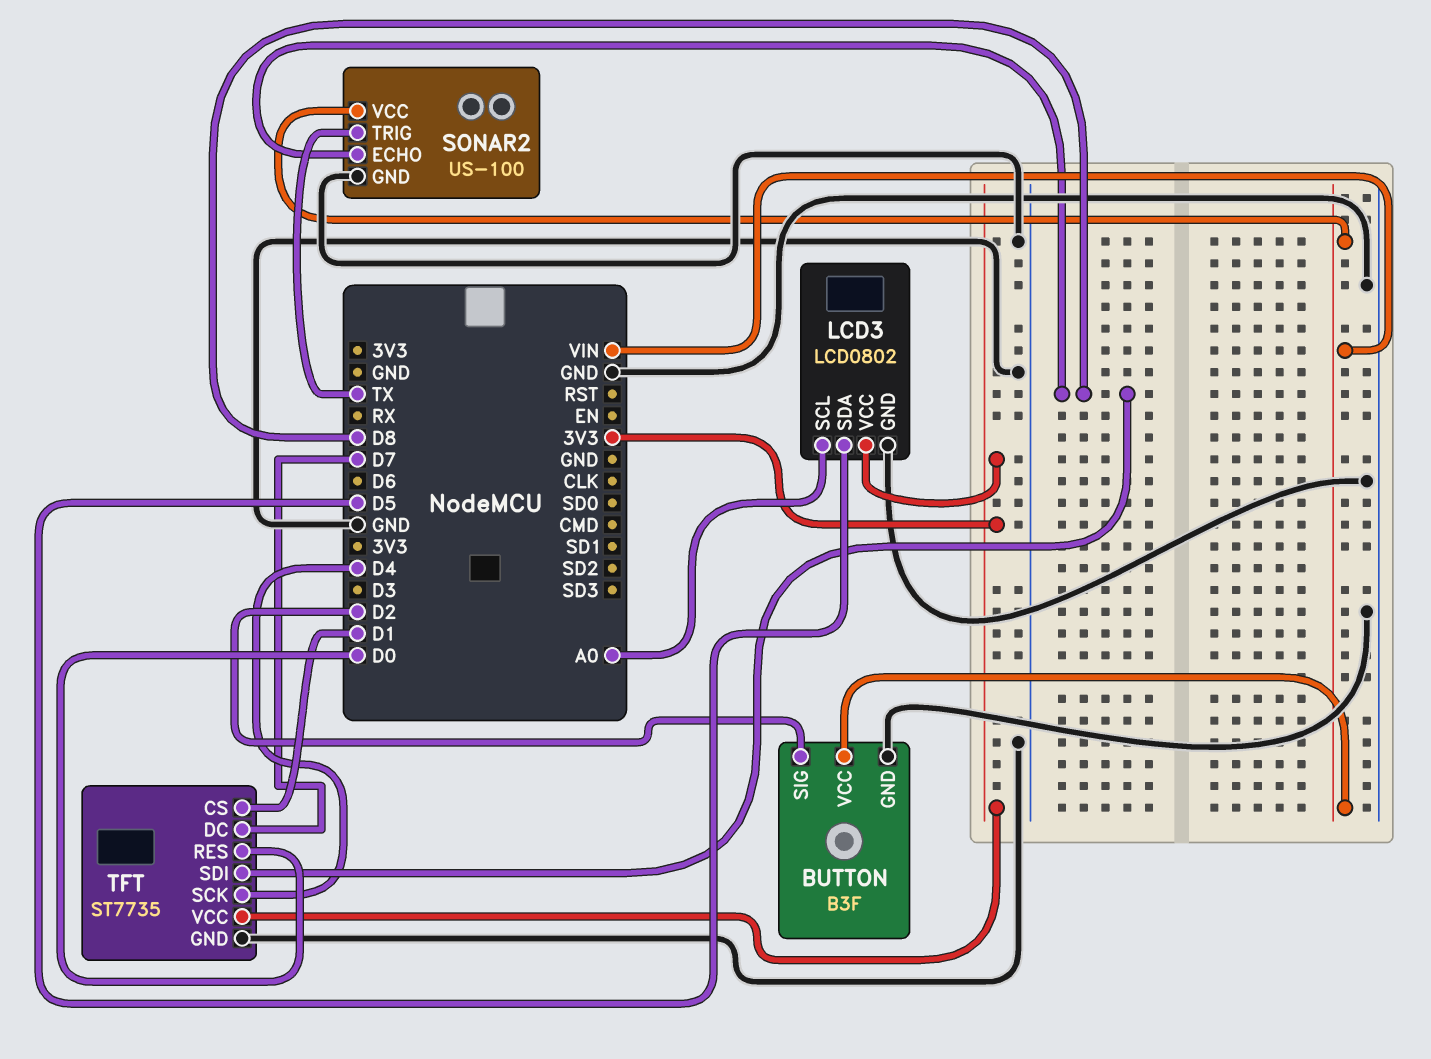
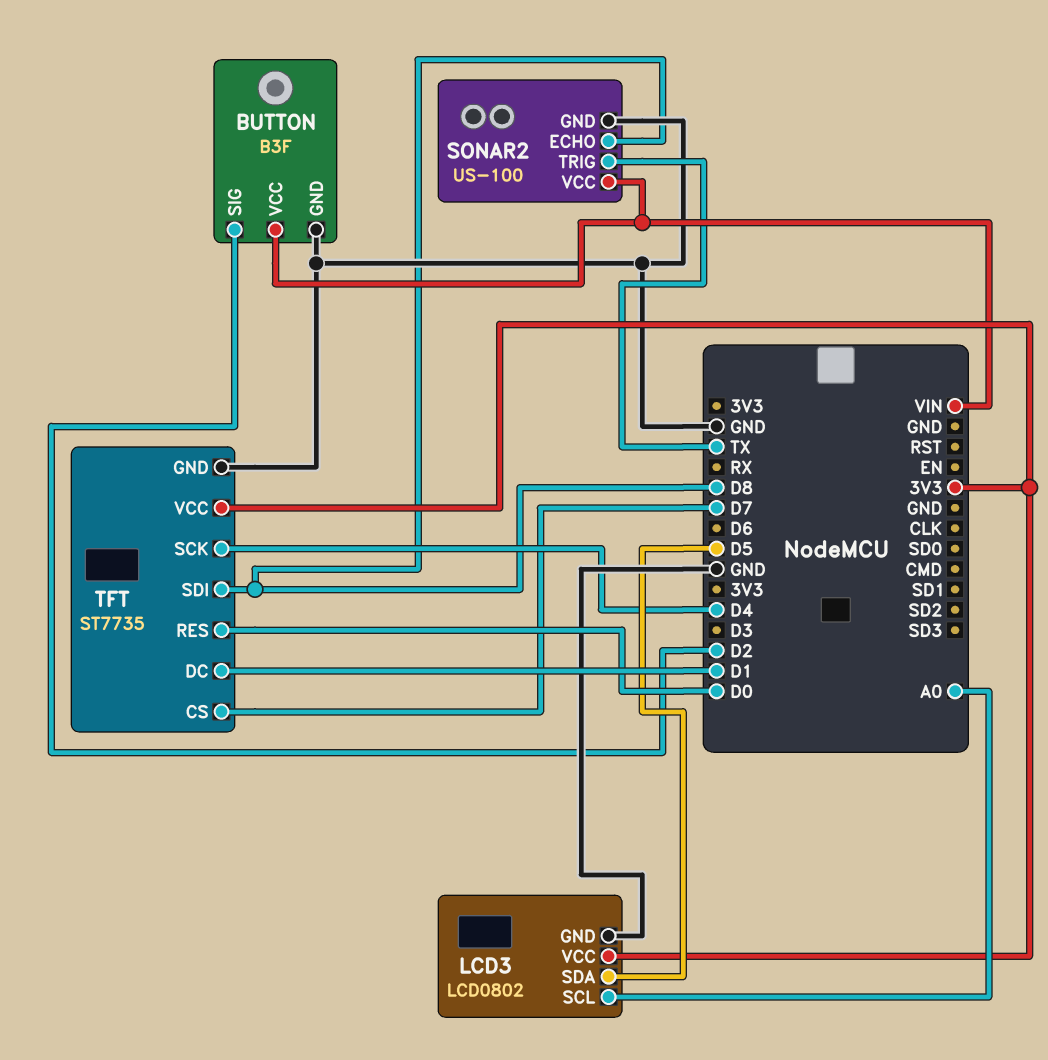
TFT pin CS: D1 -> D7
TFT pin DC: D7 -> D1

